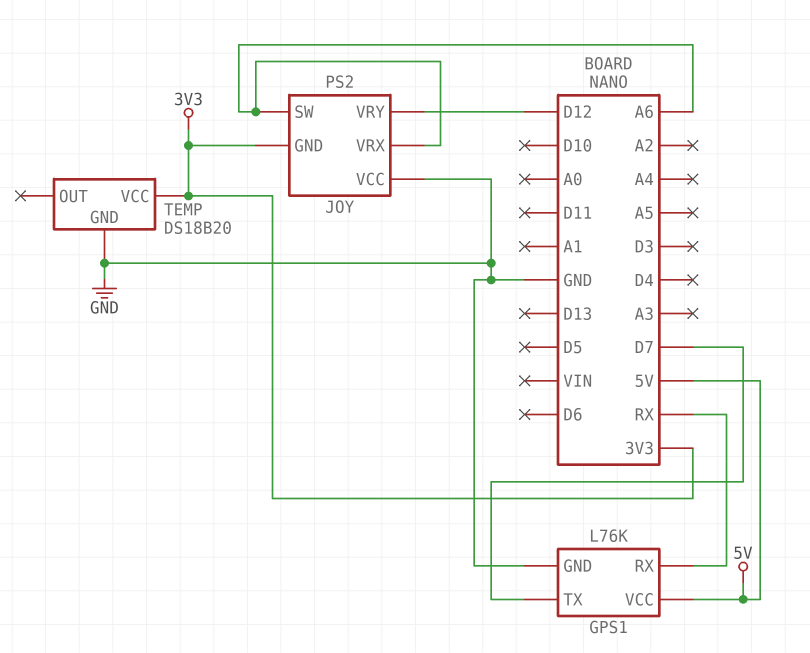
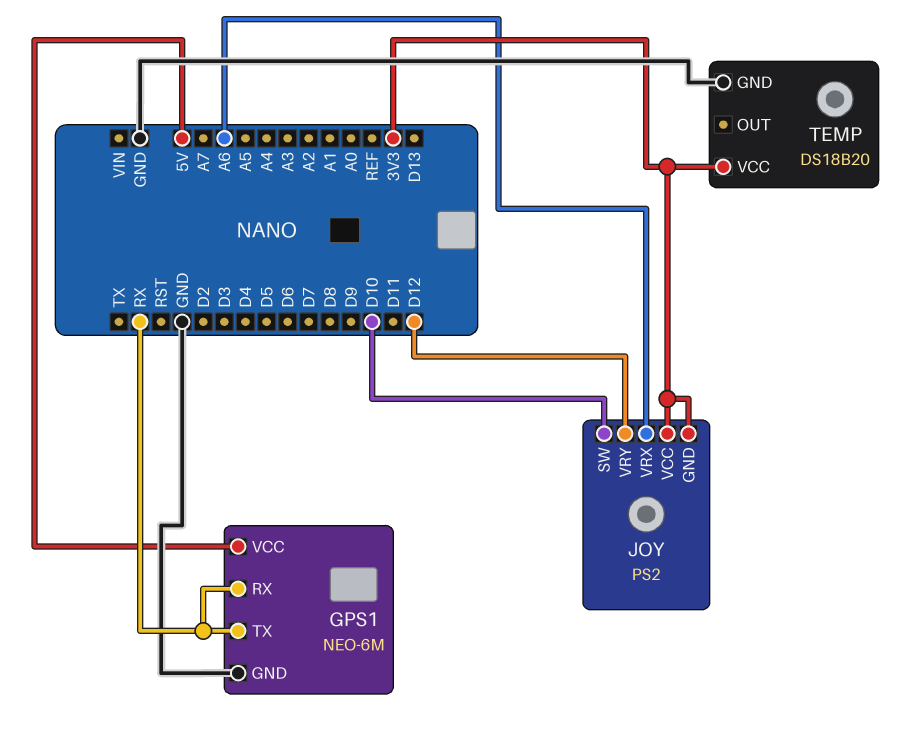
GPS1: L76K -> NEO-6M
GPS1 pin TX: D7 -> RX
JOY pin SW: A6 -> D10
JOY pin VCC: GND -> 3V3

